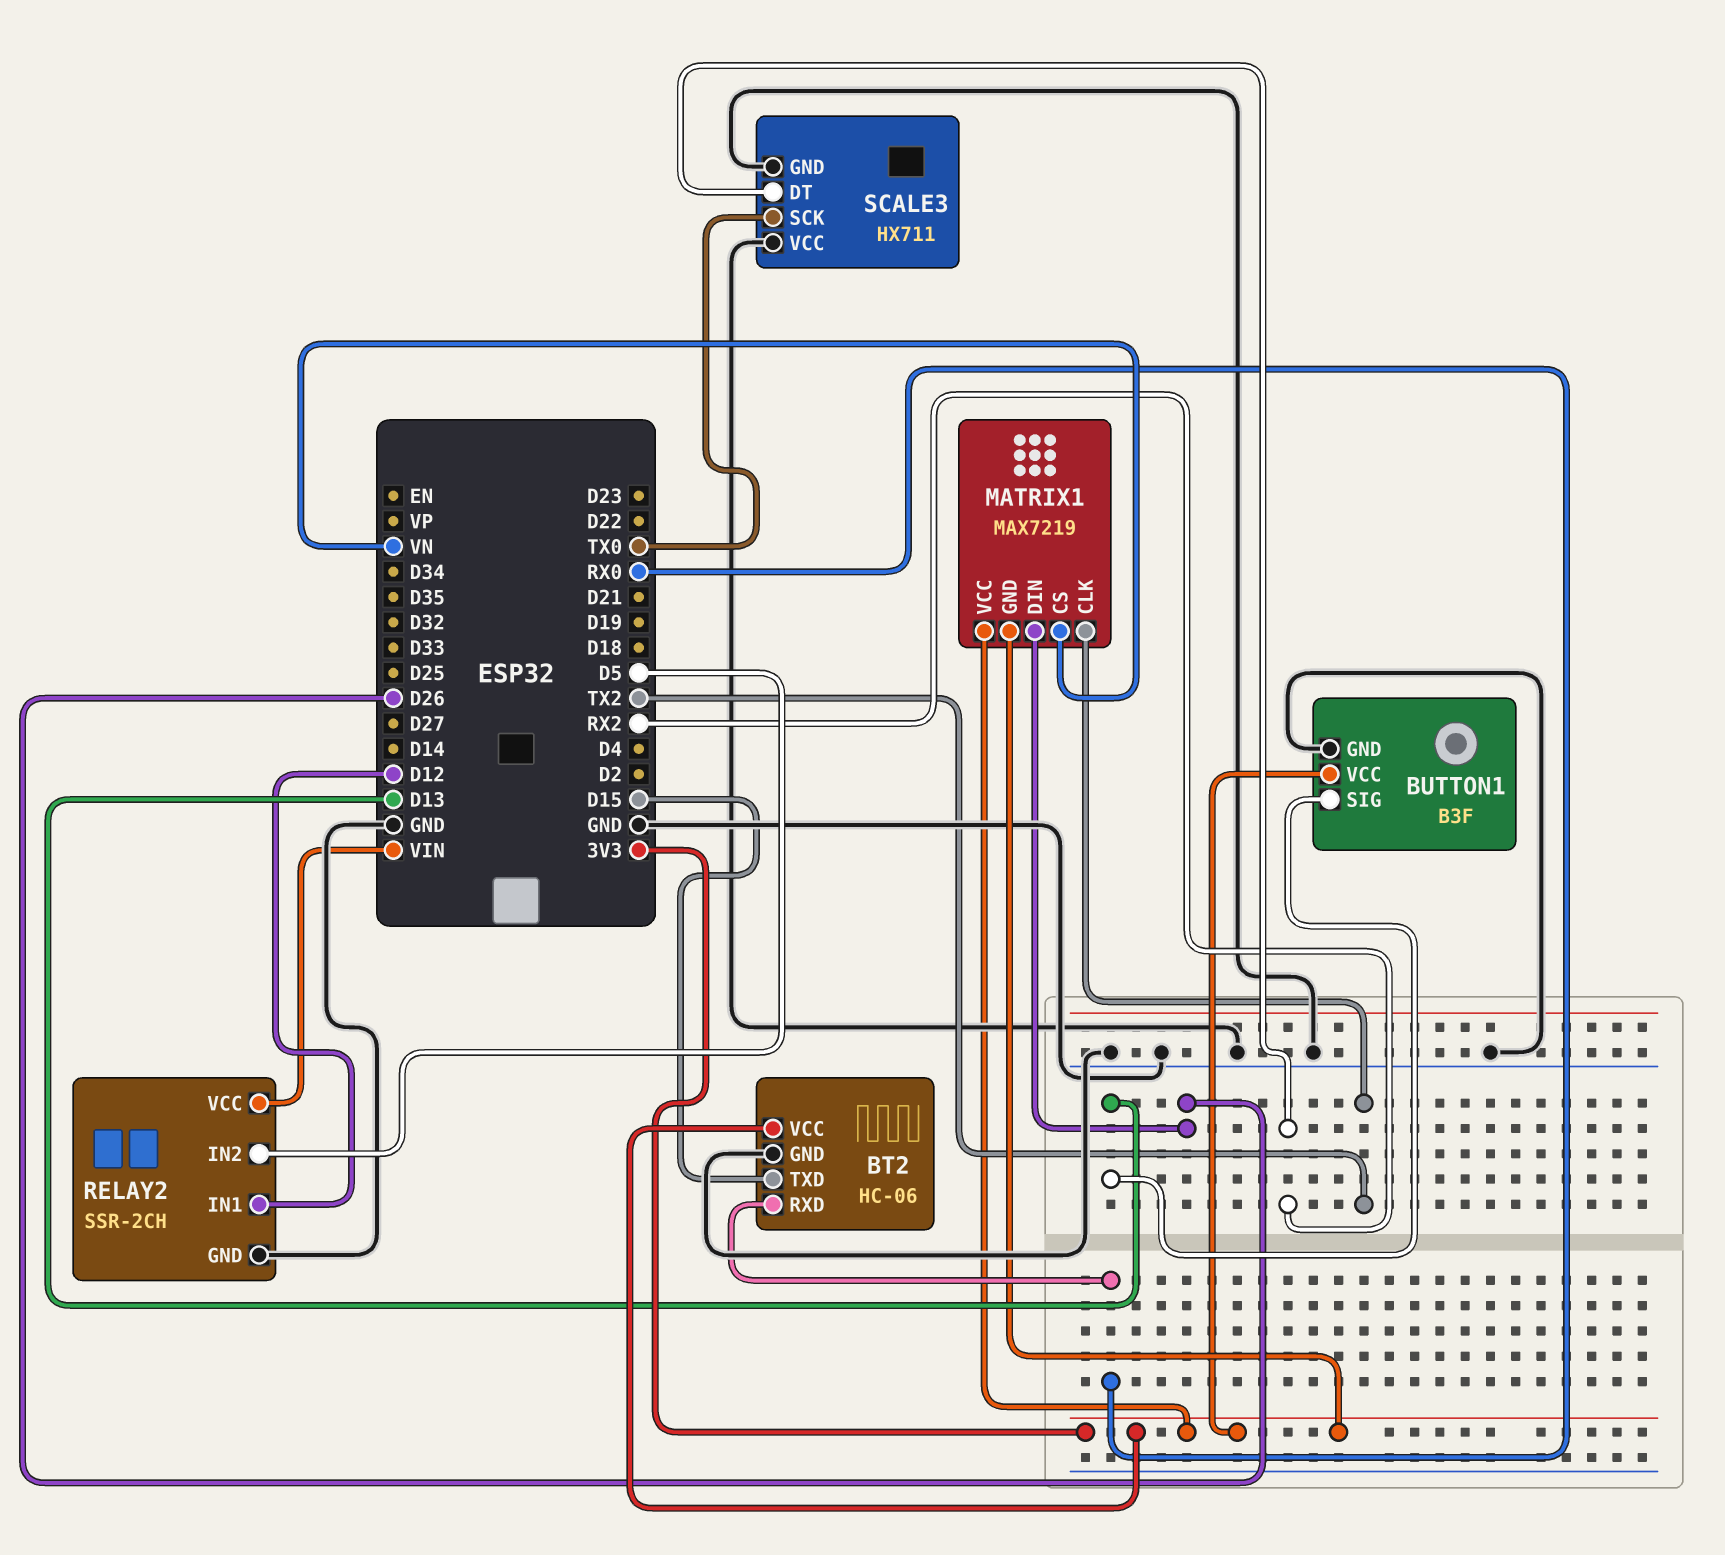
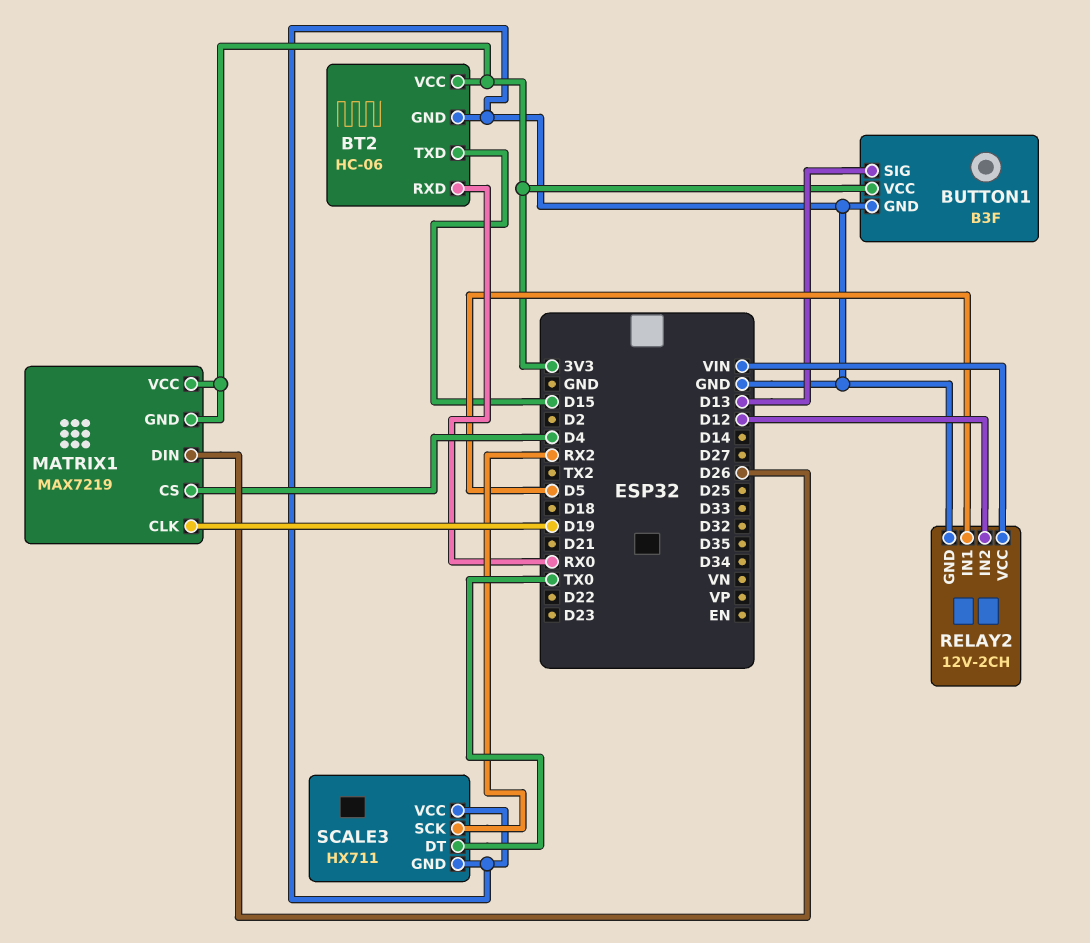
MATRIX1 pin CLK: TX2 -> D19
MATRIX1 pin CS: VN -> D4
RELAY2: SSR-2CH -> 12V-2CH
RELAY2 pin IN1: D12 -> D5
RELAY2 pin IN2: D5 -> D12
SCALE3 pin DT: RX2 -> TX0
SCALE3 pin SCK: TX0 -> RX2

